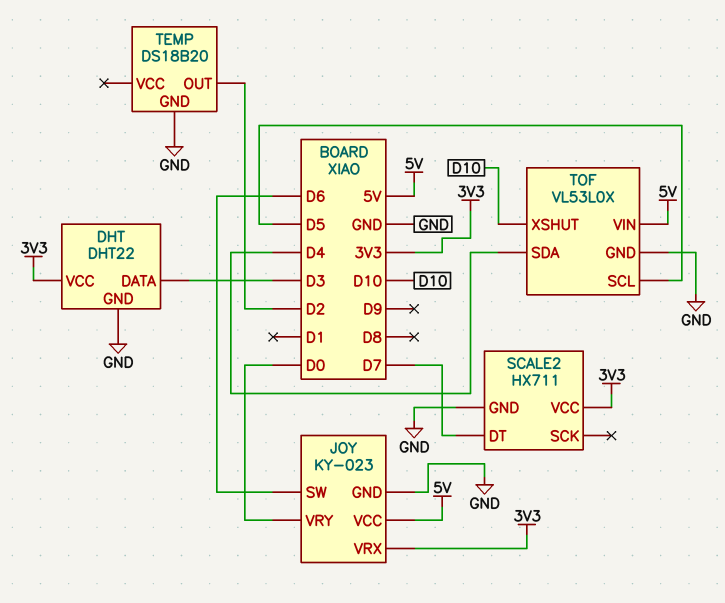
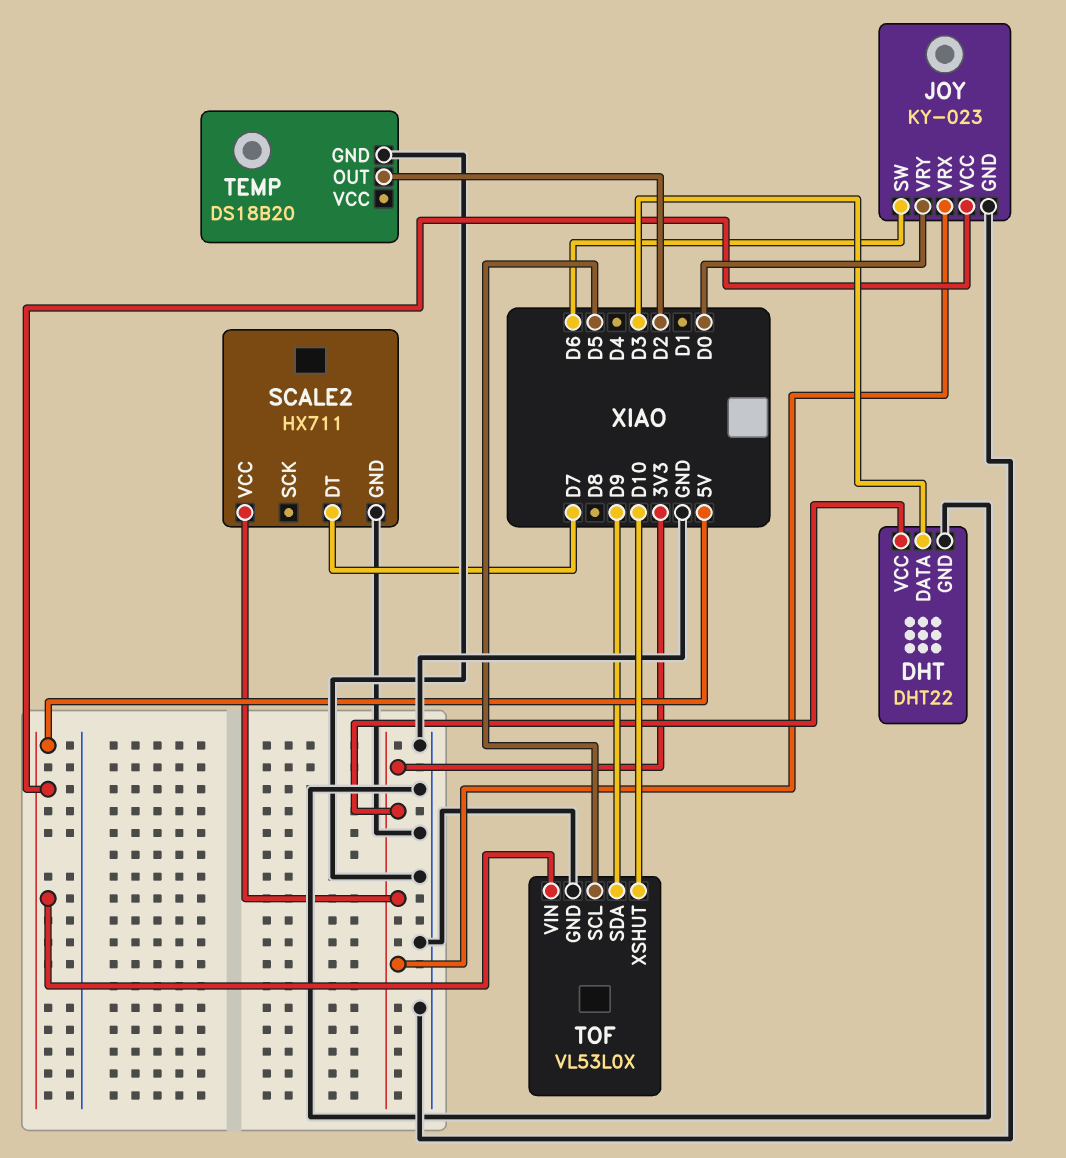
TOF pin SDA: D4 -> D9

